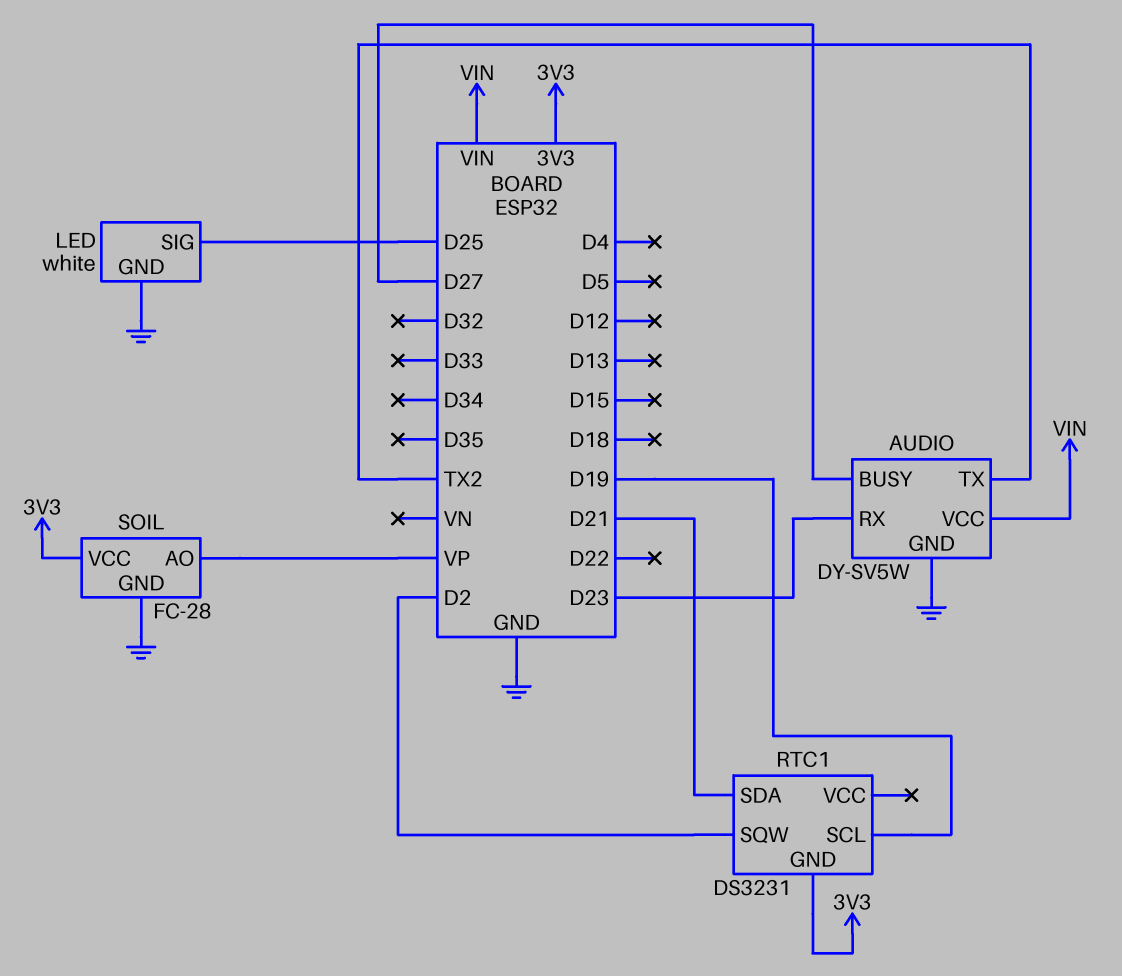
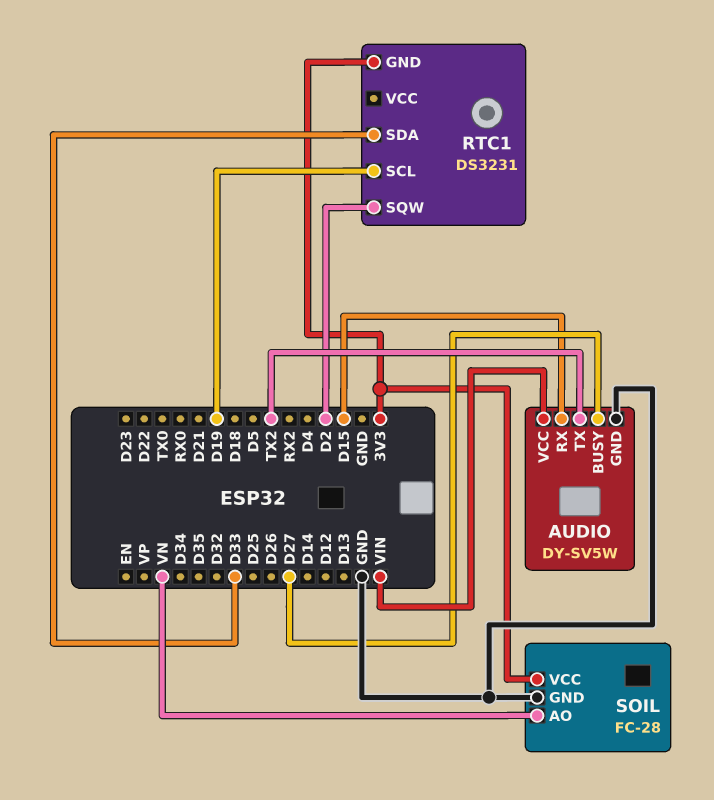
AUDIO pin RX: D23 -> D15
LED: white -> none
LED pin GND: GND -> none
LED pin SIG: D25 -> none
RTC1 pin SDA: D21 -> D33
SOIL pin AO: VP -> VN

